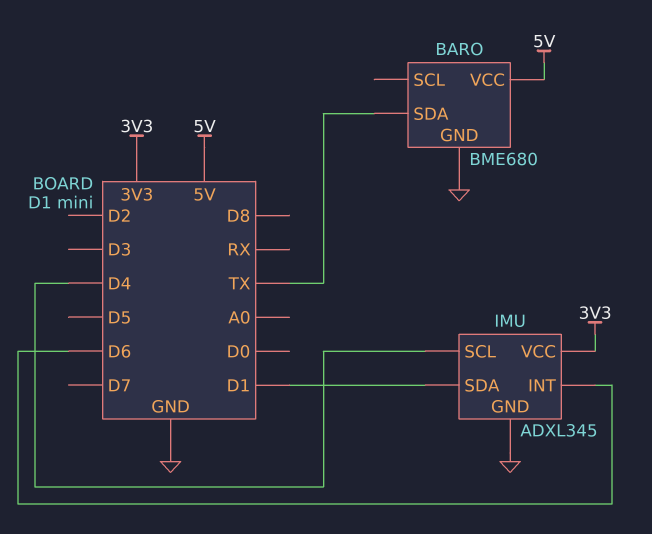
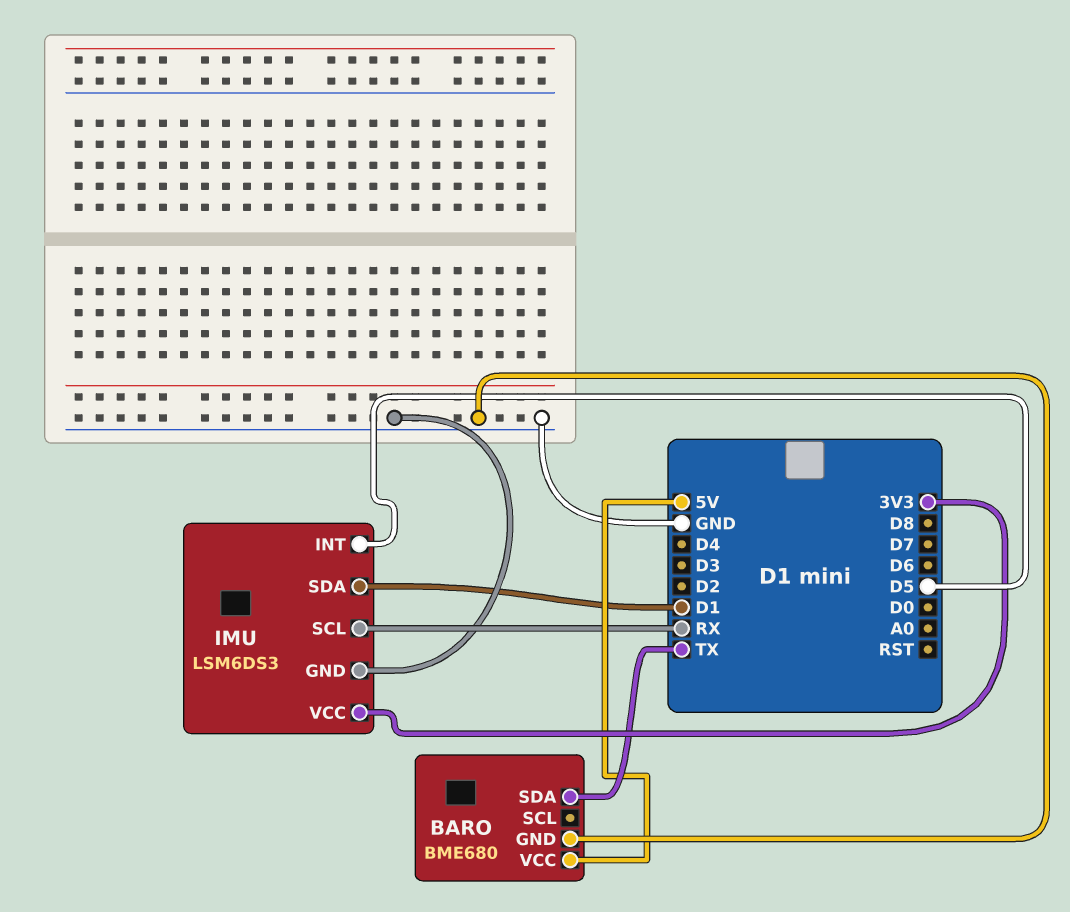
IMU: ADXL345 -> LSM6DS3
IMU pin INT: D6 -> D5
IMU pin SCL: D4 -> RX

